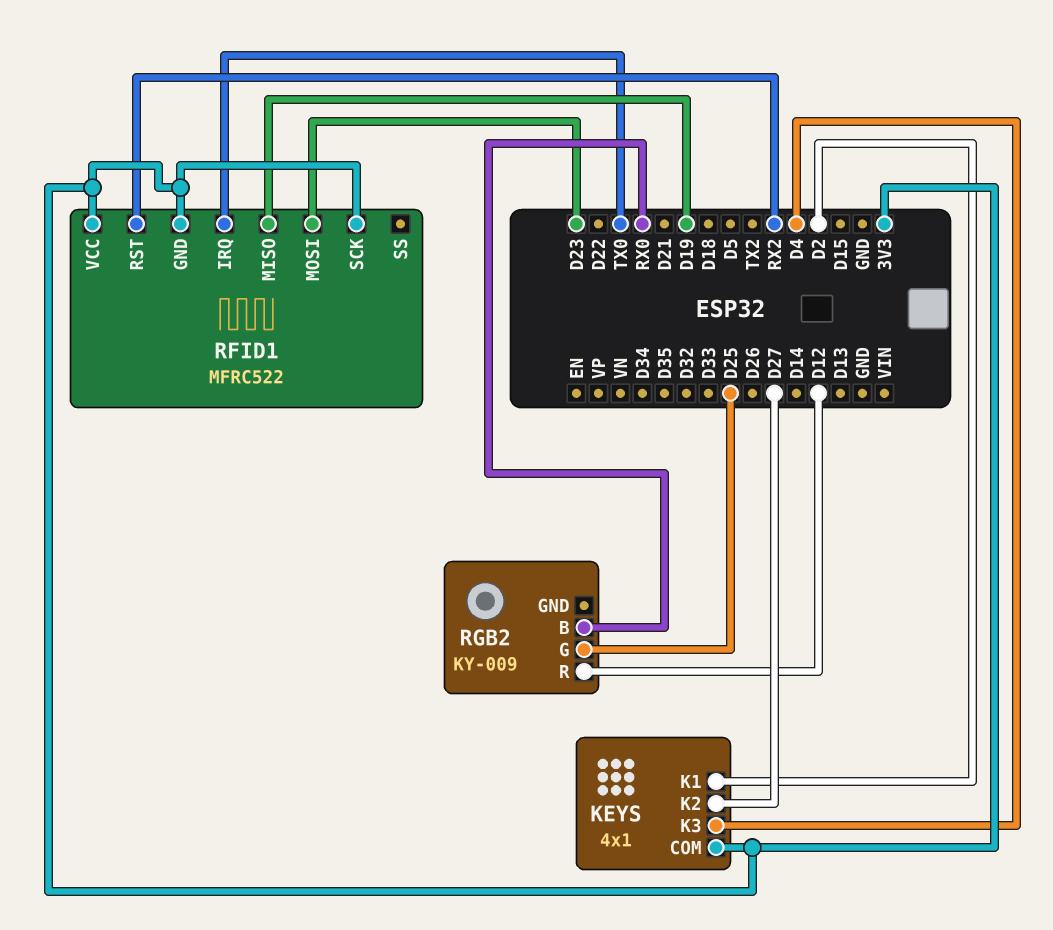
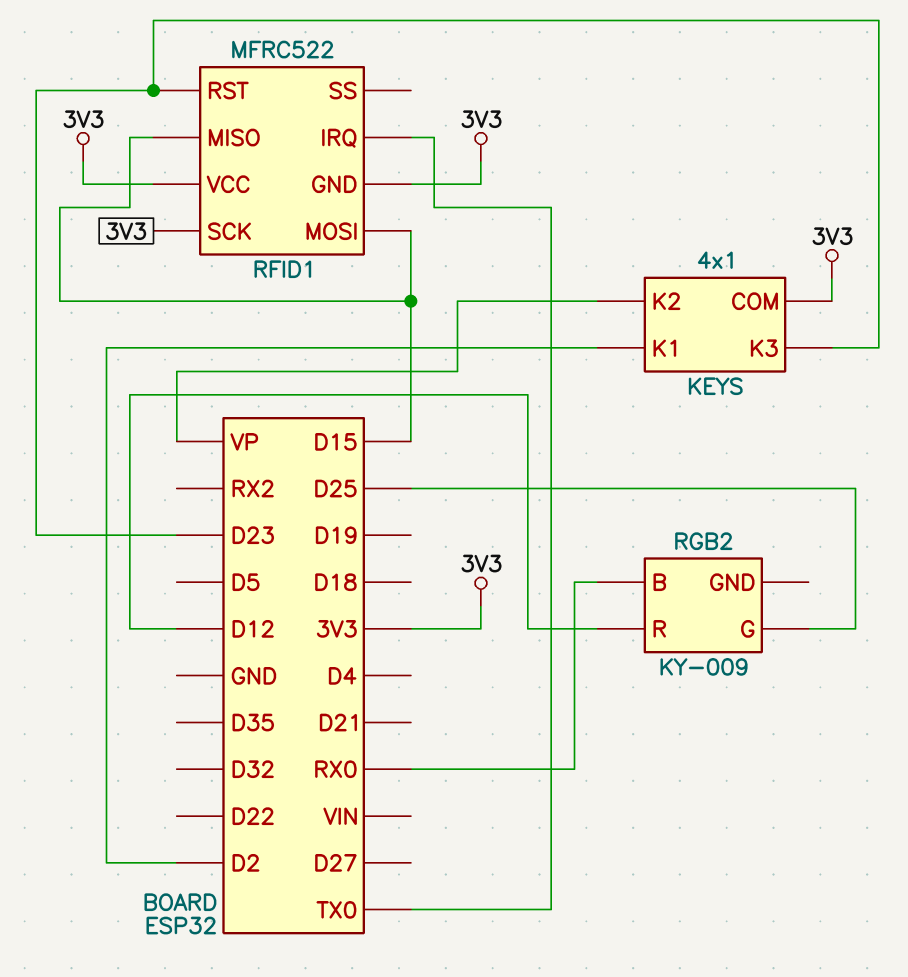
KEYS pin K2: D27 -> VP
KEYS pin K3: D4 -> D23
RFID1 pin MISO: D19 -> D15
RFID1 pin MOSI: D23 -> D15
RFID1 pin RST: RX2 -> D23

